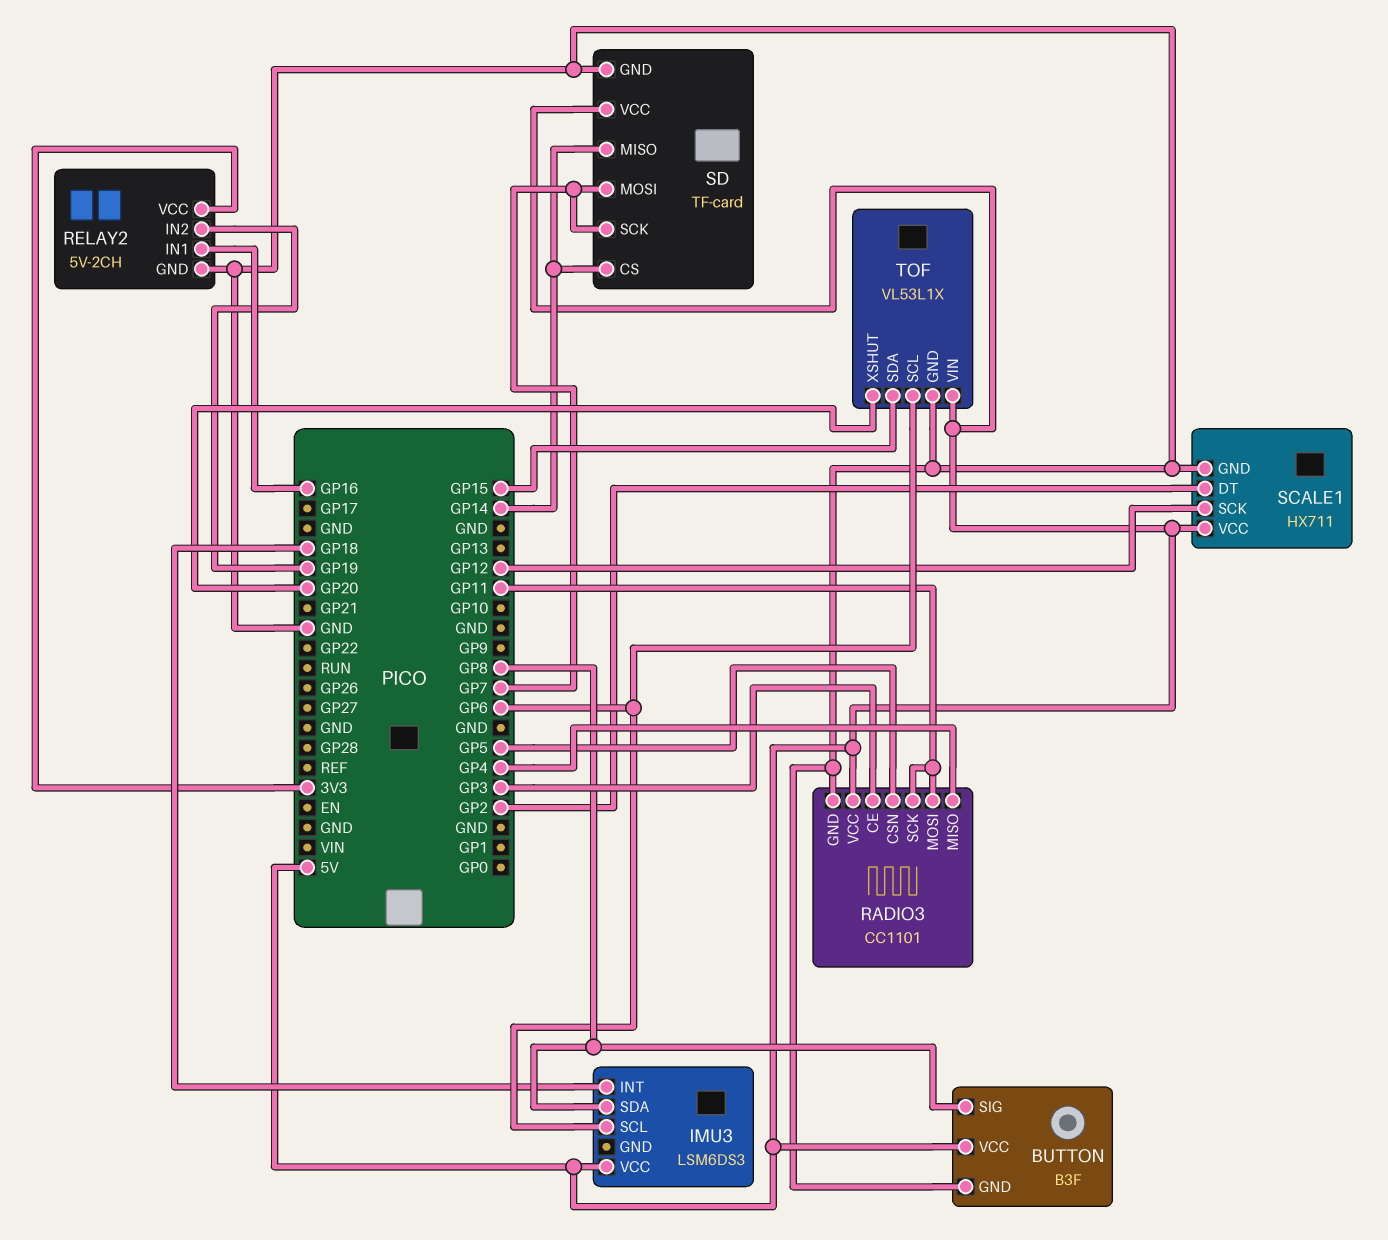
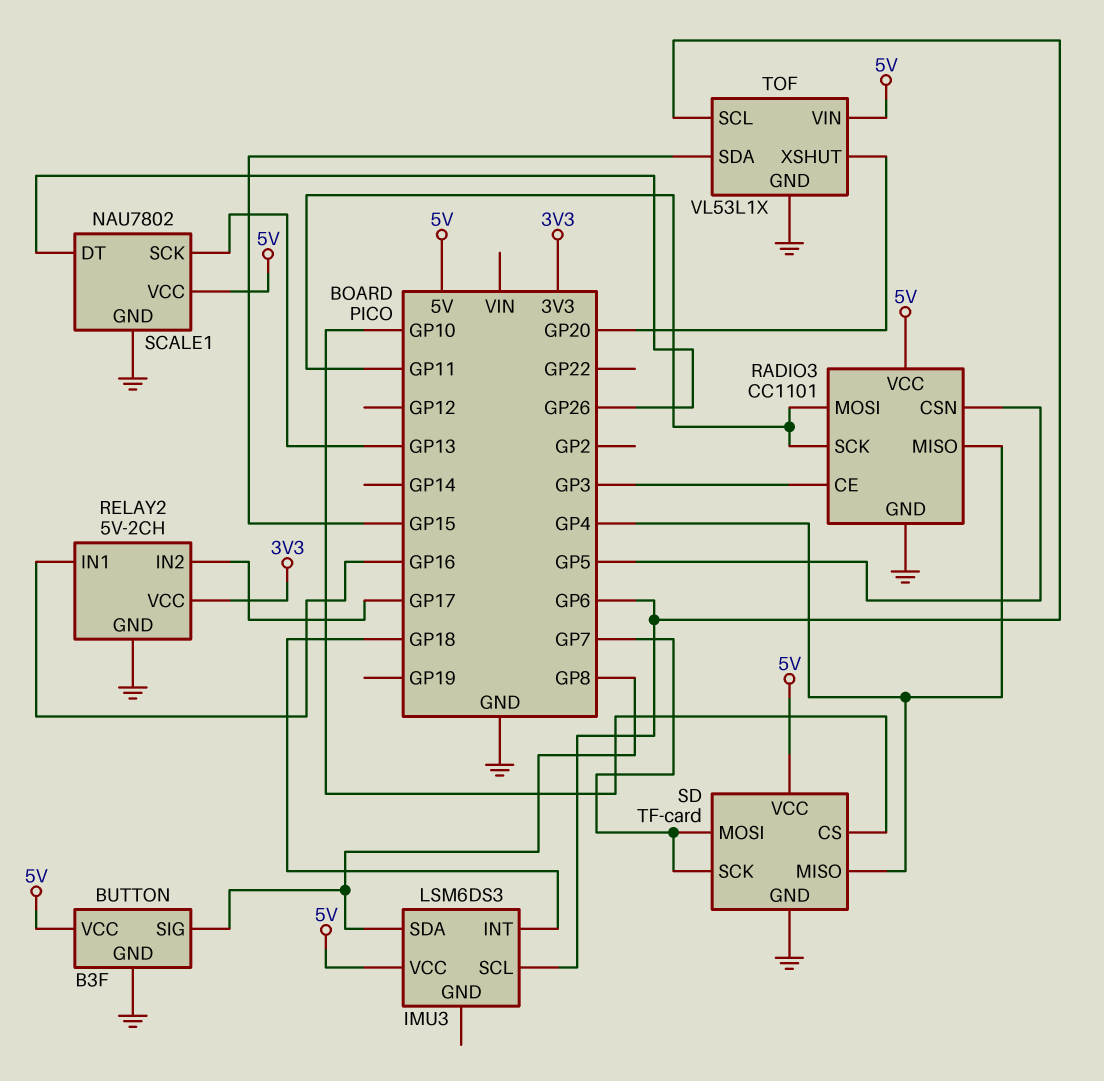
RELAY2 pin IN2: GP19 -> GP17
SCALE1: HX711 -> NAU7802
SCALE1 pin DT: GP2 -> GP26
SCALE1 pin SCK: GP12 -> GP13
SD pin CS: GP14 -> GP10
SD pin MISO: GP14 -> GP4

